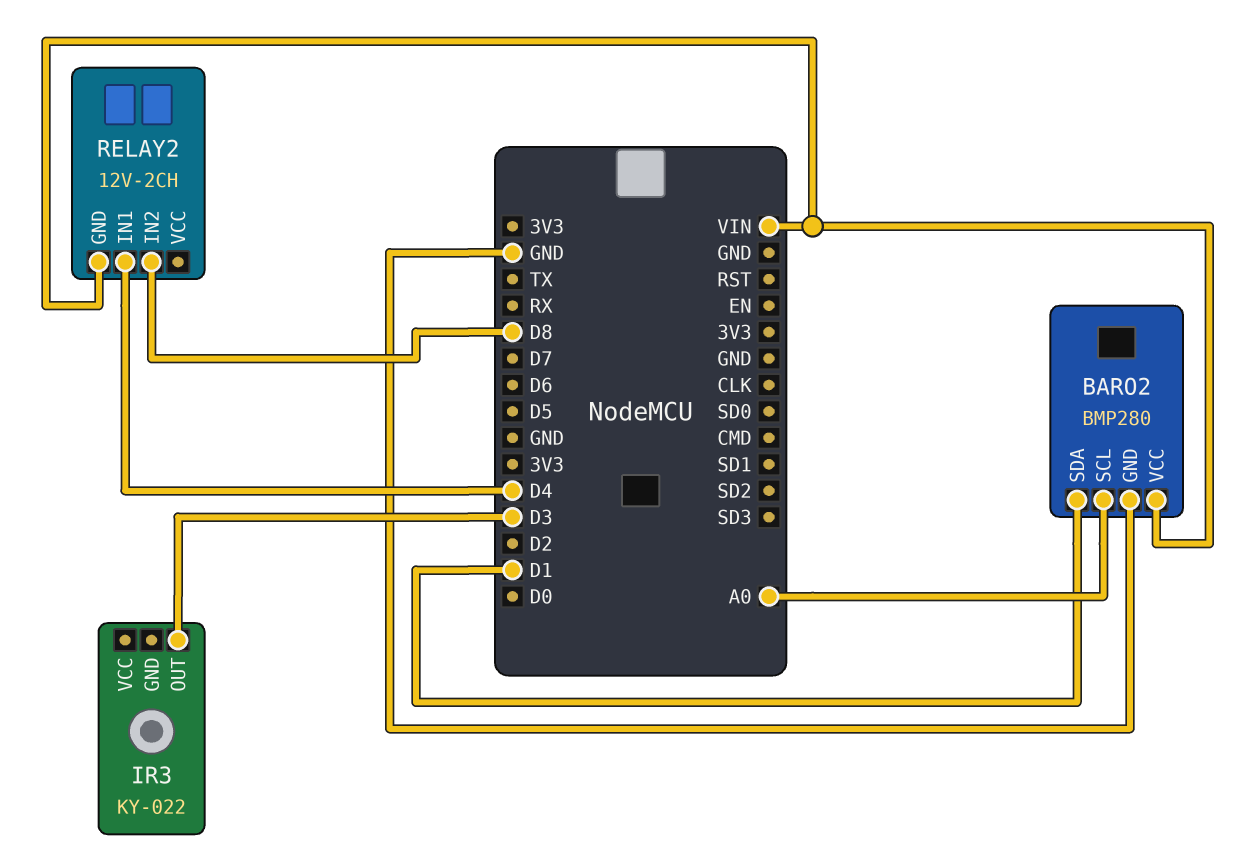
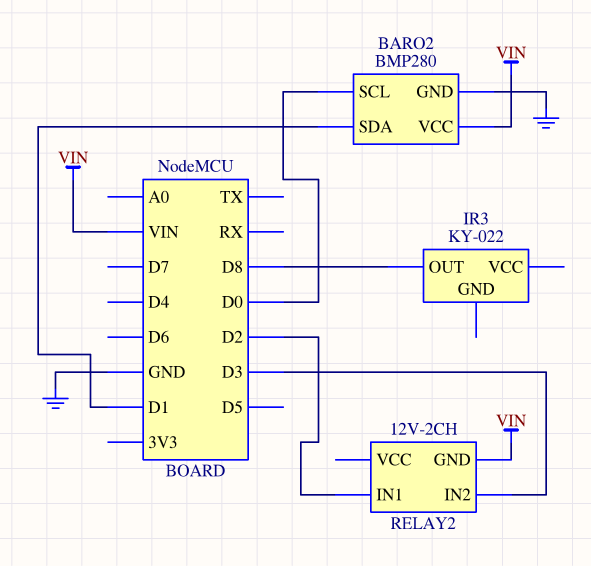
BARO2 pin SCL: A0 -> D0
IR3 pin OUT: D3 -> D8
RELAY2 pin IN1: D4 -> D2
RELAY2 pin IN2: D8 -> D3

